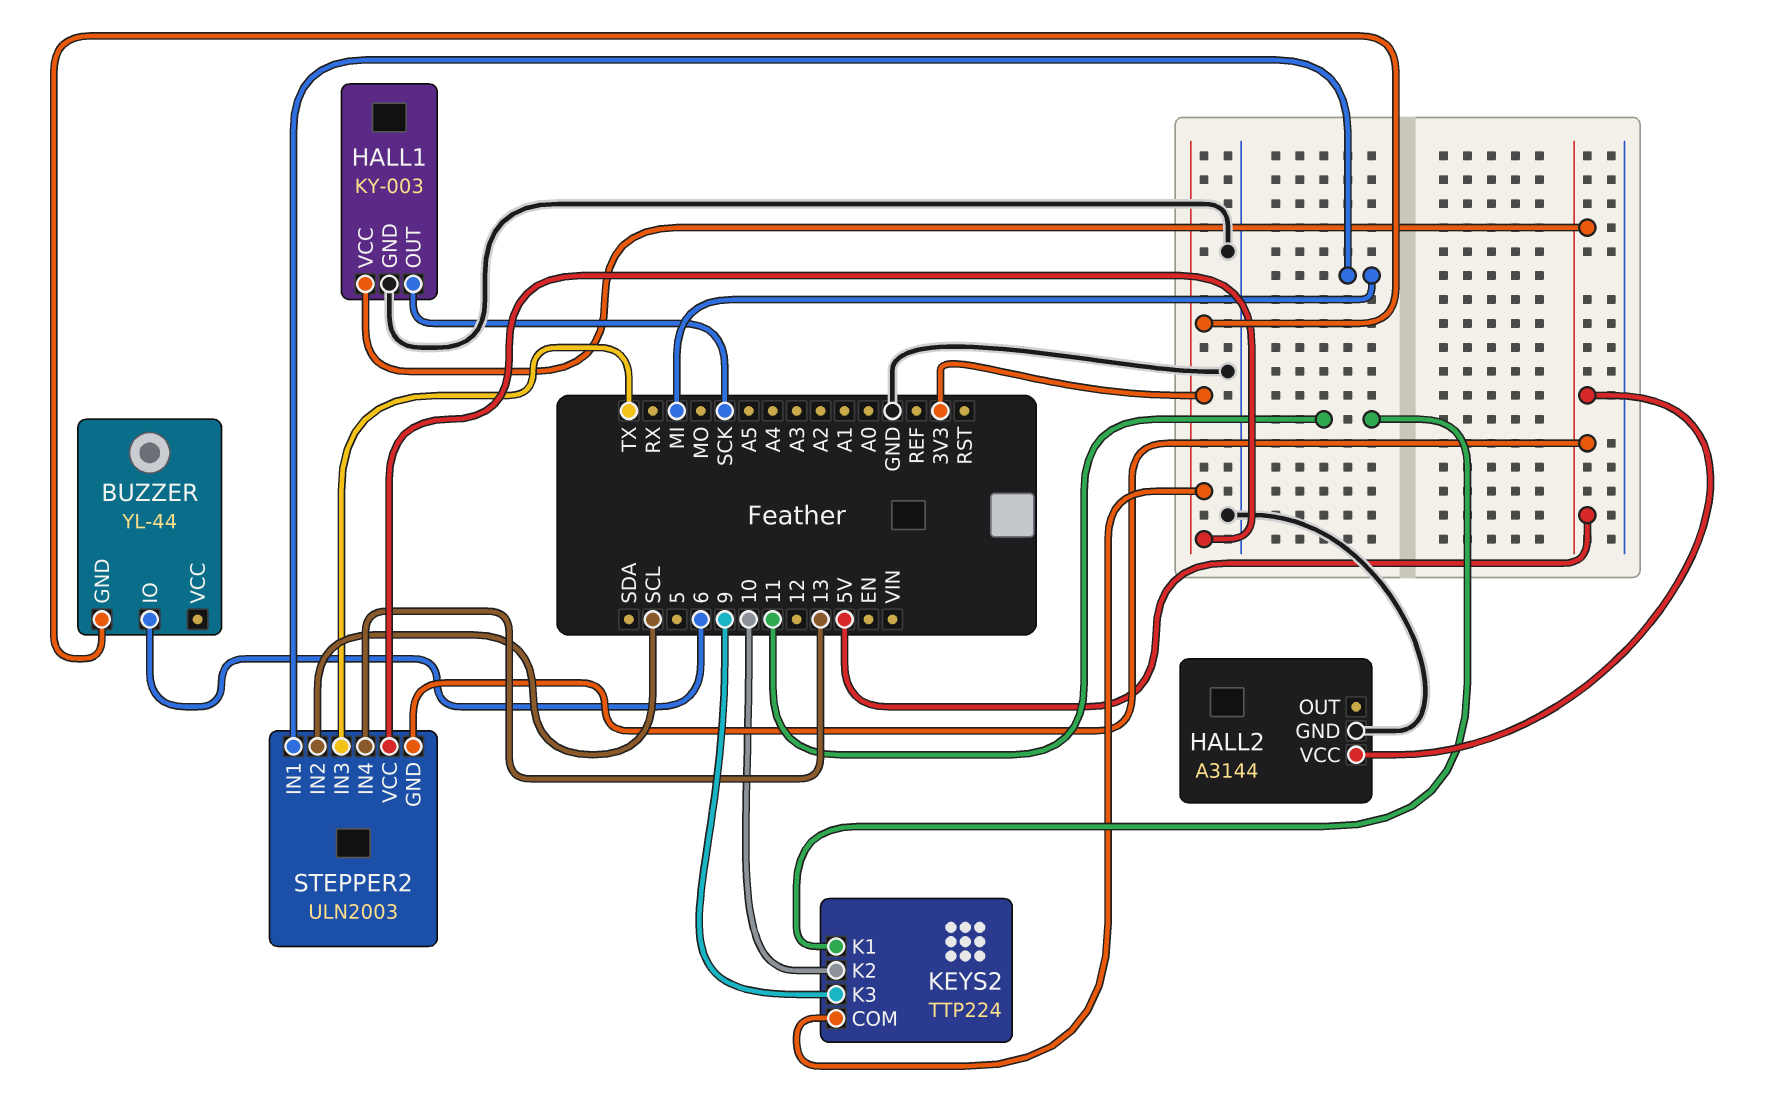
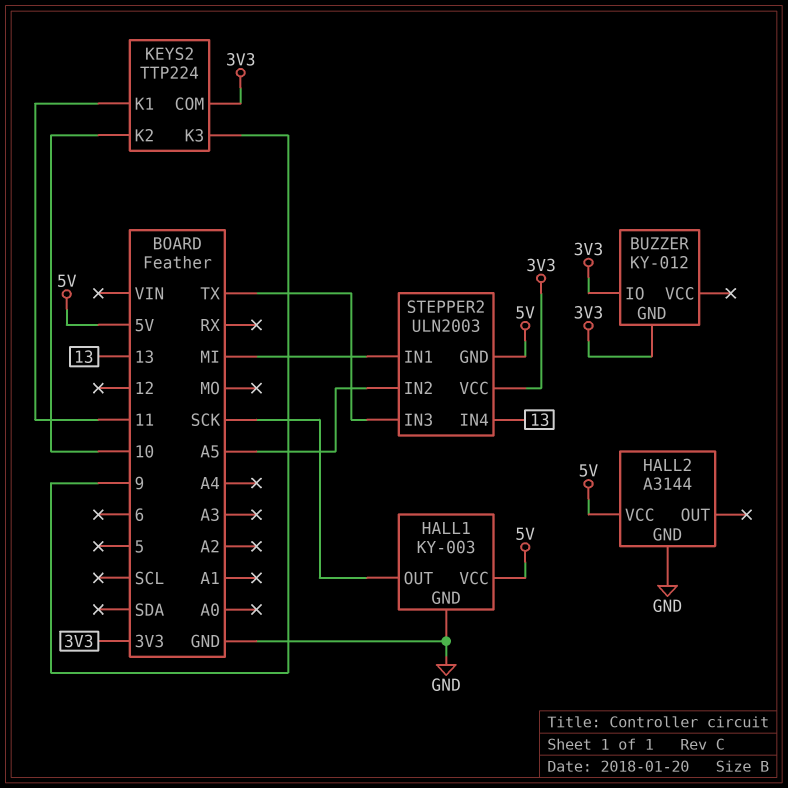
BUZZER: YL-44 -> KY-012
BUZZER pin IO: 6 -> 3V3
STEPPER2 pin IN2: SCL -> A5

